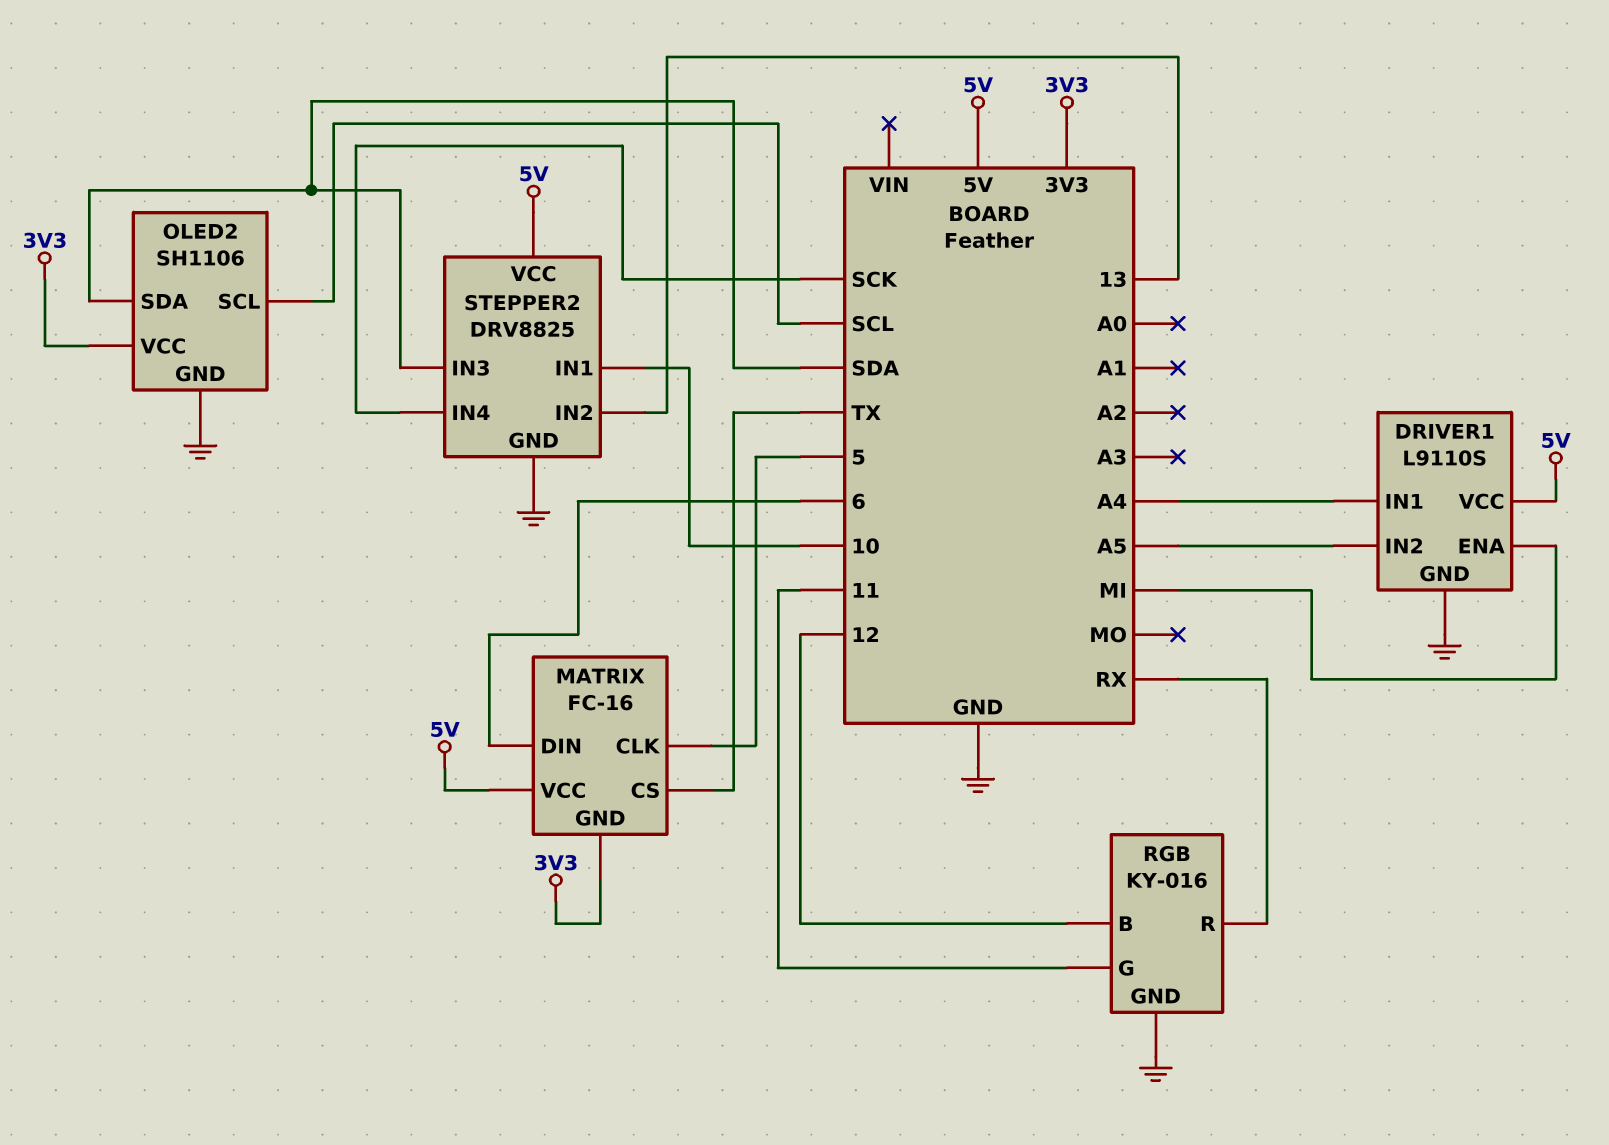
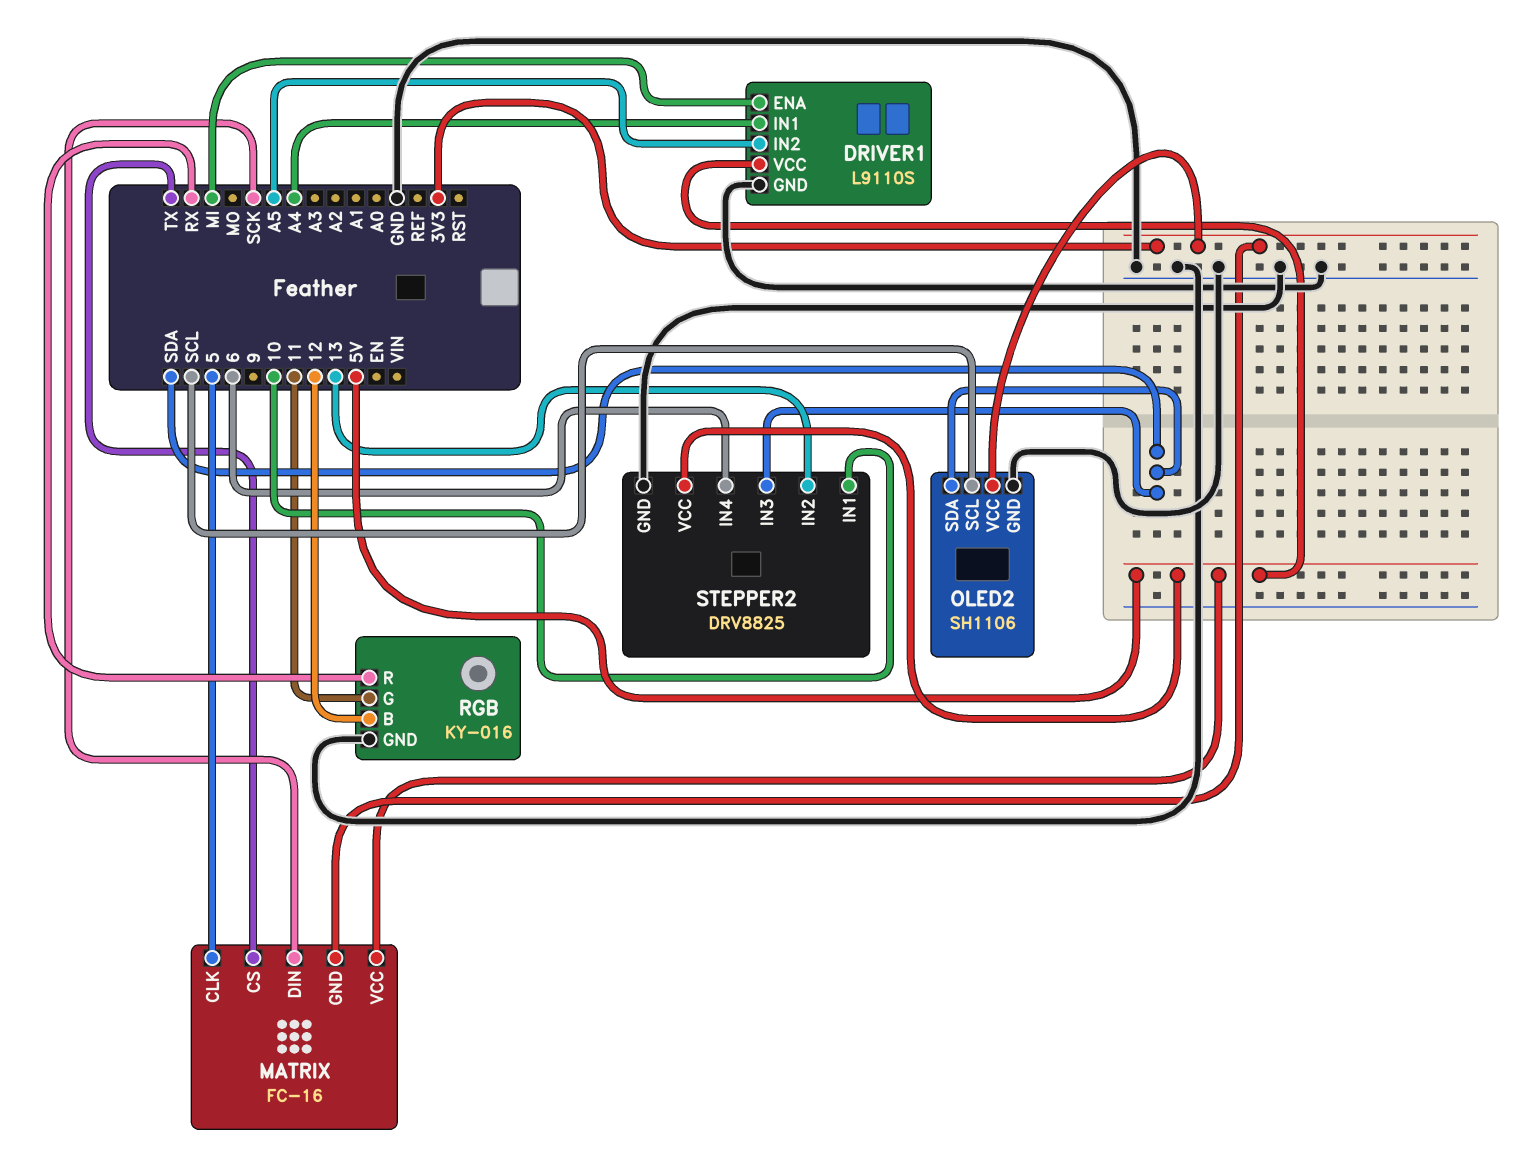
MATRIX pin DIN: 6 -> SCK
STEPPER2 pin IN4: SCK -> 6

